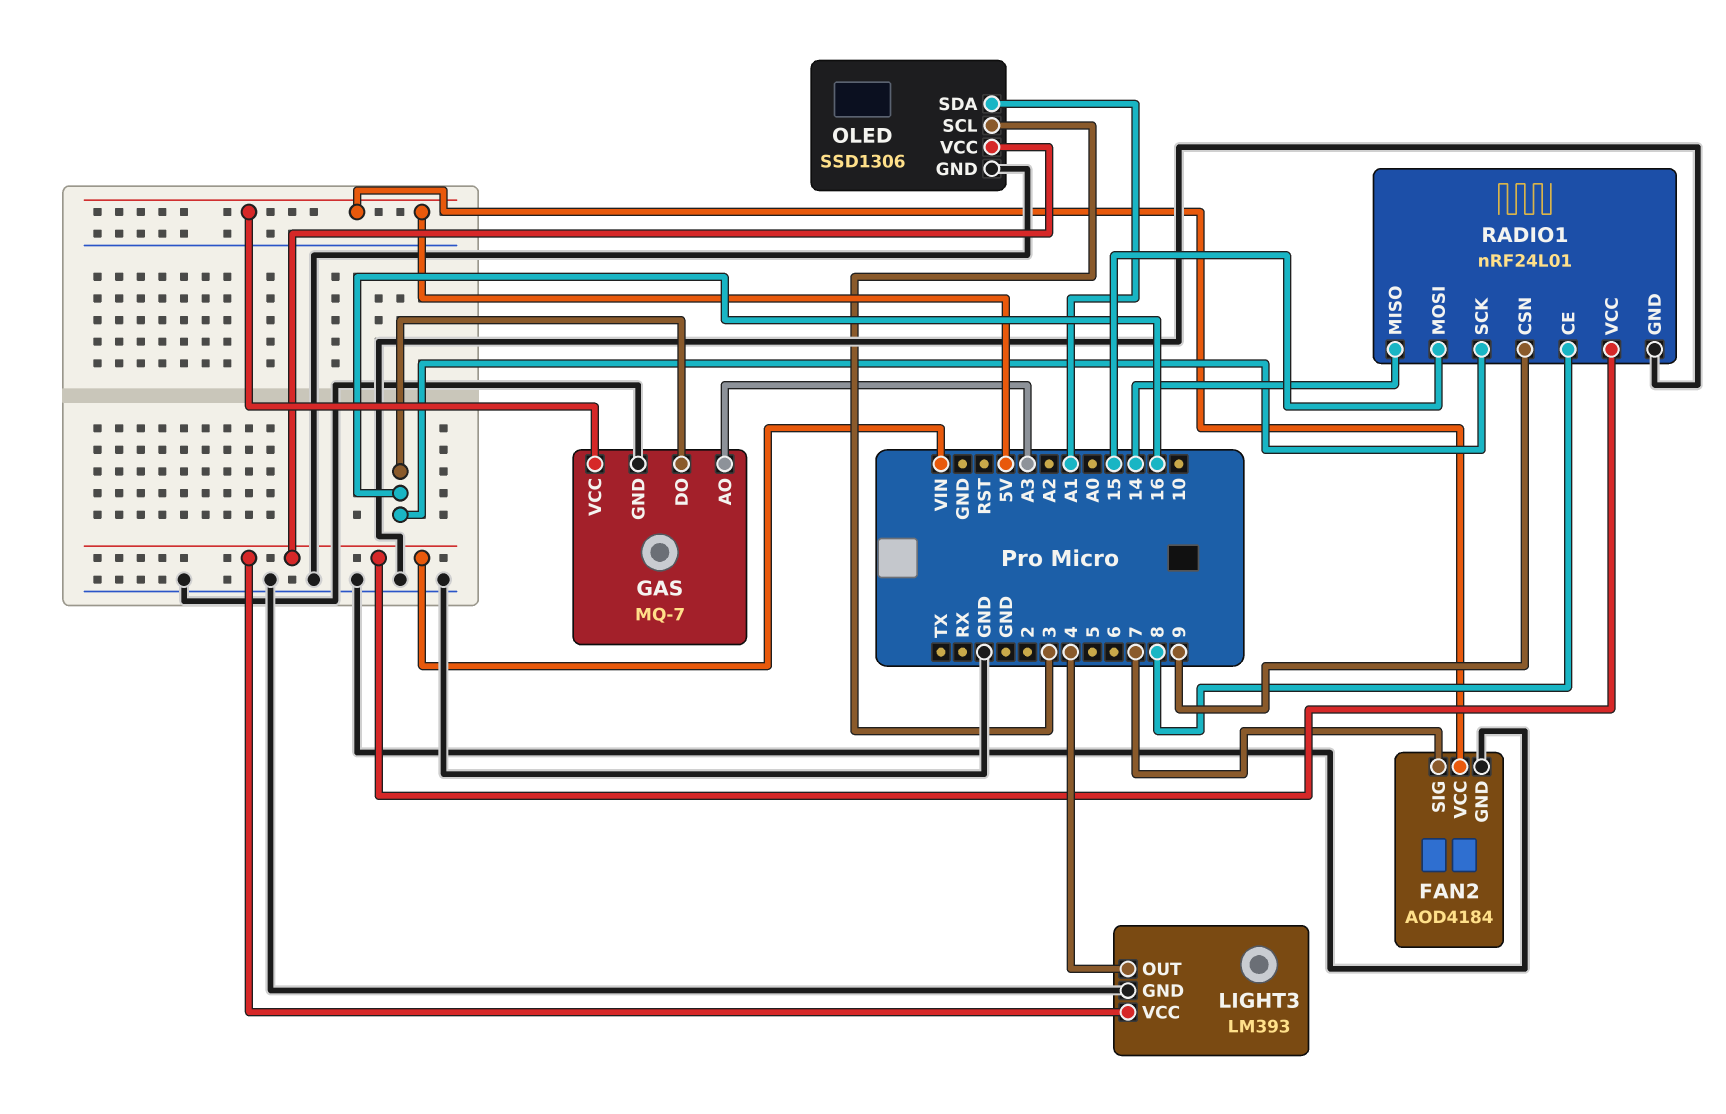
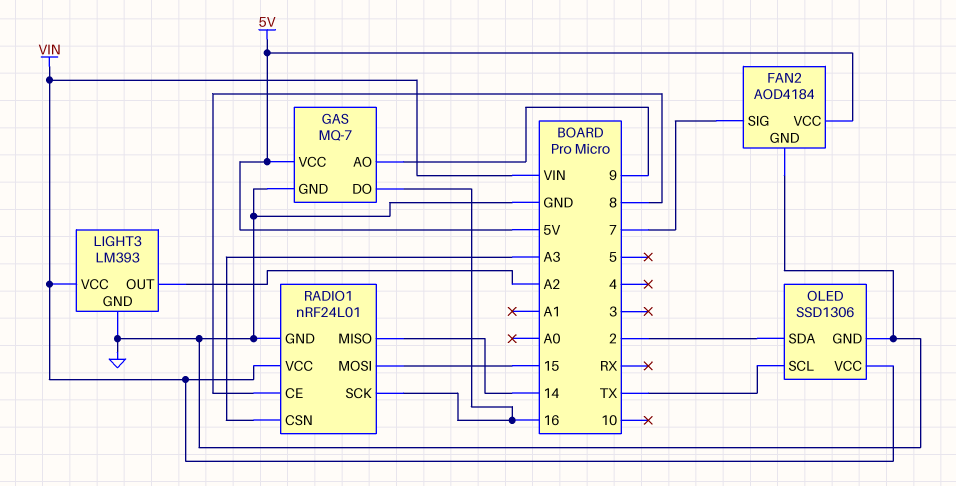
GAS pin AO: A3 -> 9
LIGHT3 pin OUT: 4 -> A2
OLED pin SCL: 3 -> TX
OLED pin SDA: A1 -> 2
RADIO1 pin CSN: 9 -> A3

